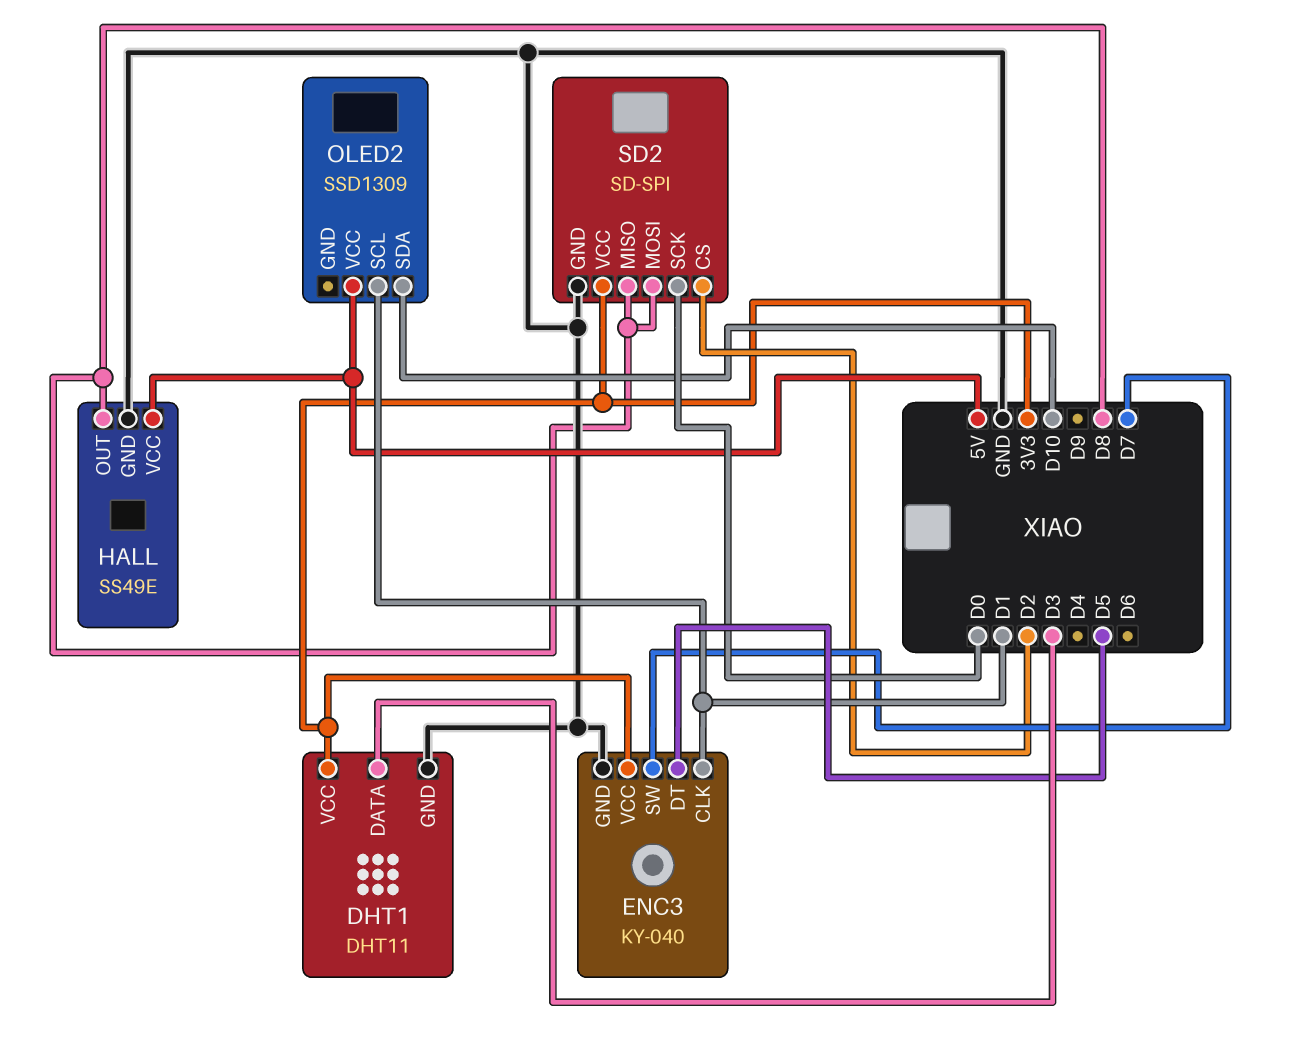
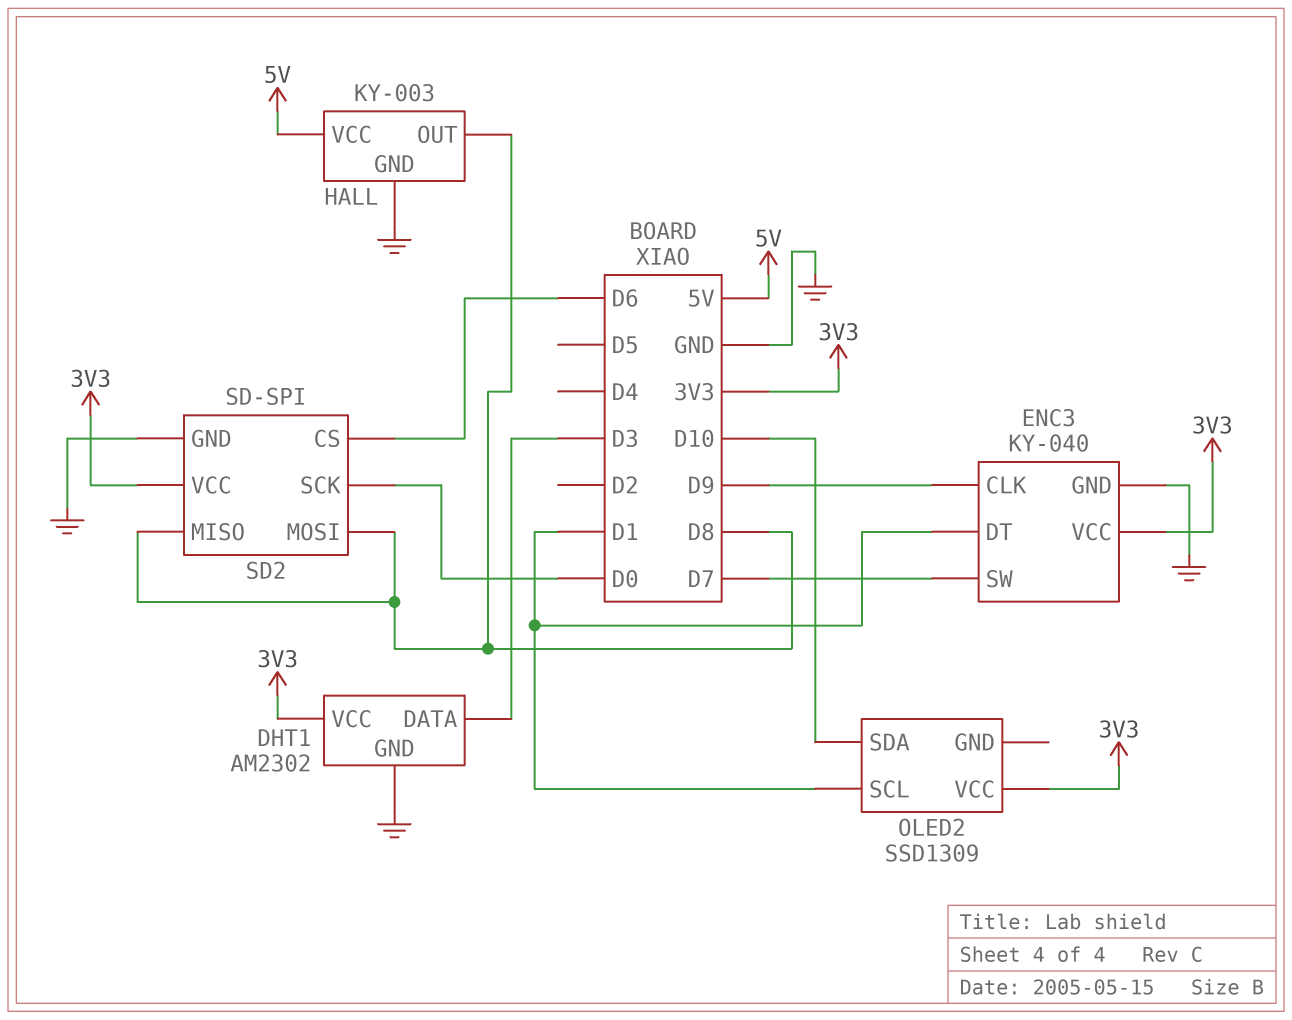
DHT1: DHT11 -> AM2302
ENC3 pin CLK: D1 -> D9
ENC3 pin DT: D5 -> D1
HALL: SS49E -> KY-003
OLED2 pin VCC: 5V -> 3V3
SD2 pin CS: D2 -> D6

